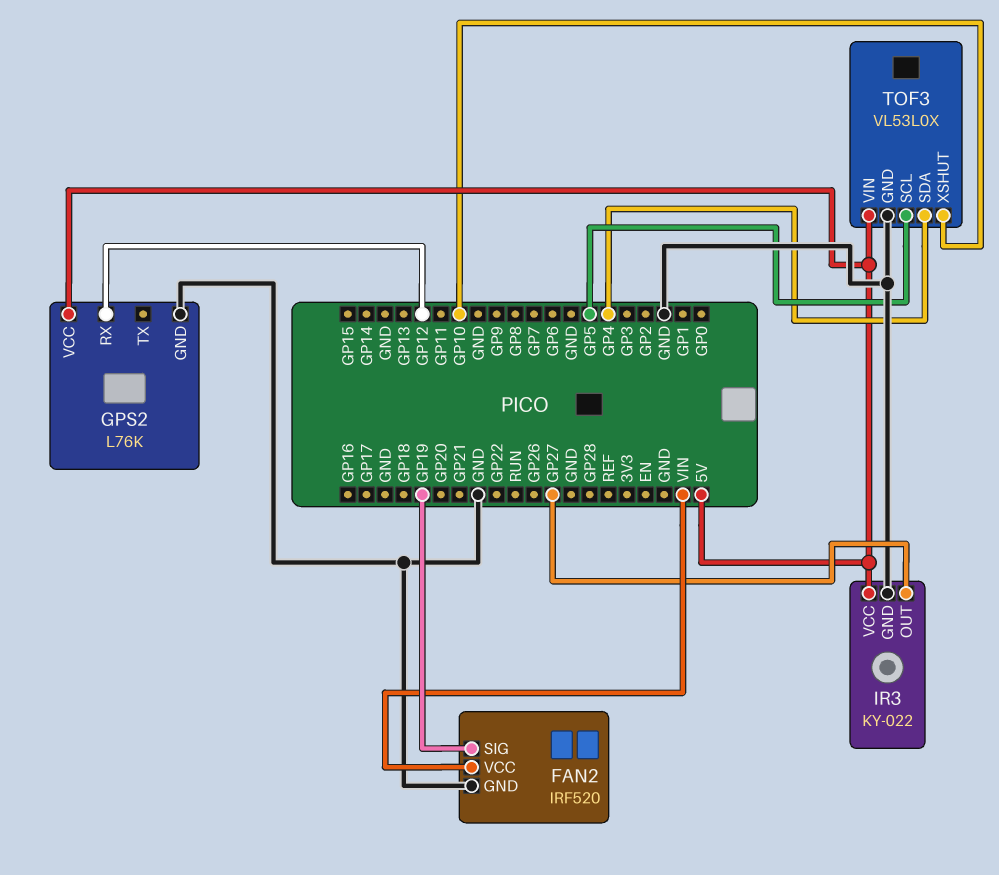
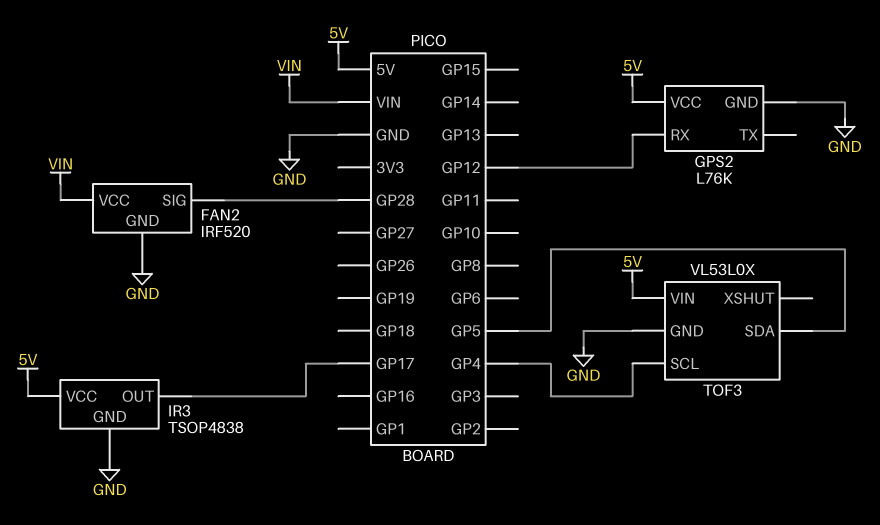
FAN2 pin SIG: GP19 -> GP28
IR3: KY-022 -> TSOP4838
IR3 pin OUT: GP27 -> GP17
TOF3 pin SCL: GP5 -> GP4
TOF3 pin SDA: GP4 -> GP5
TOF3 pin XSHUT: GP10 -> none

